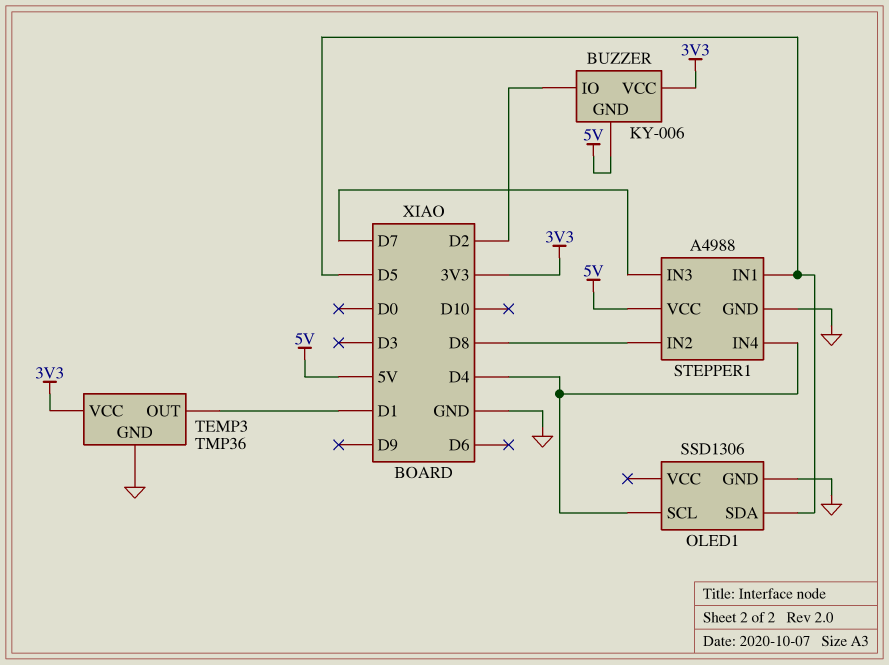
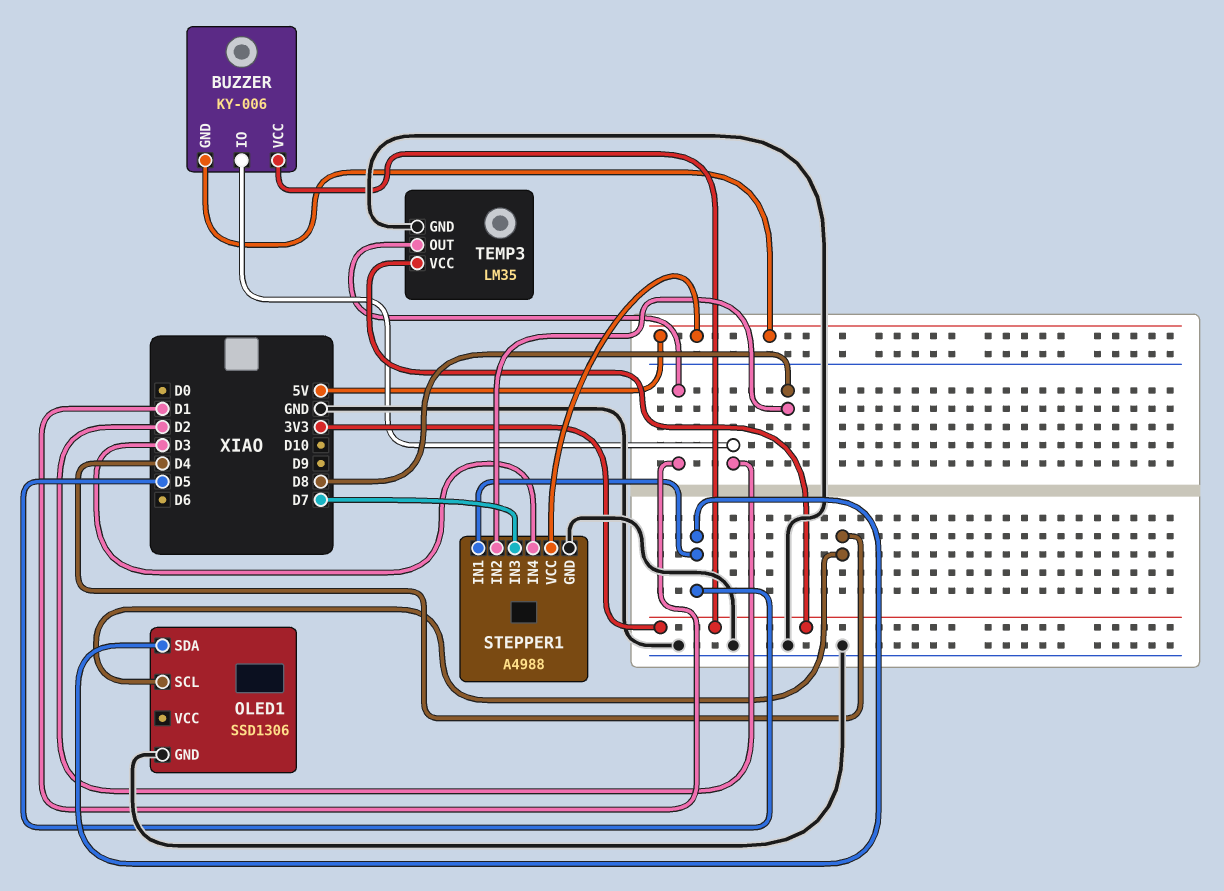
STEPPER1 pin IN4: D4 -> D3
TEMP3: TMP36 -> LM35

